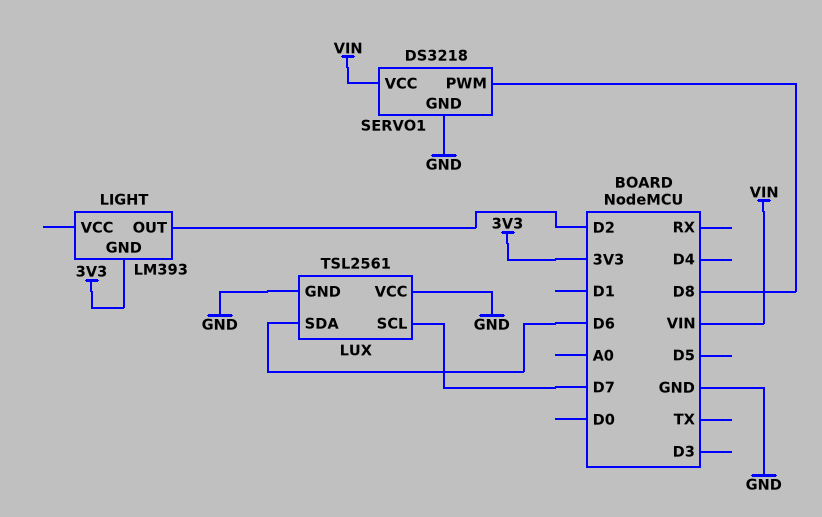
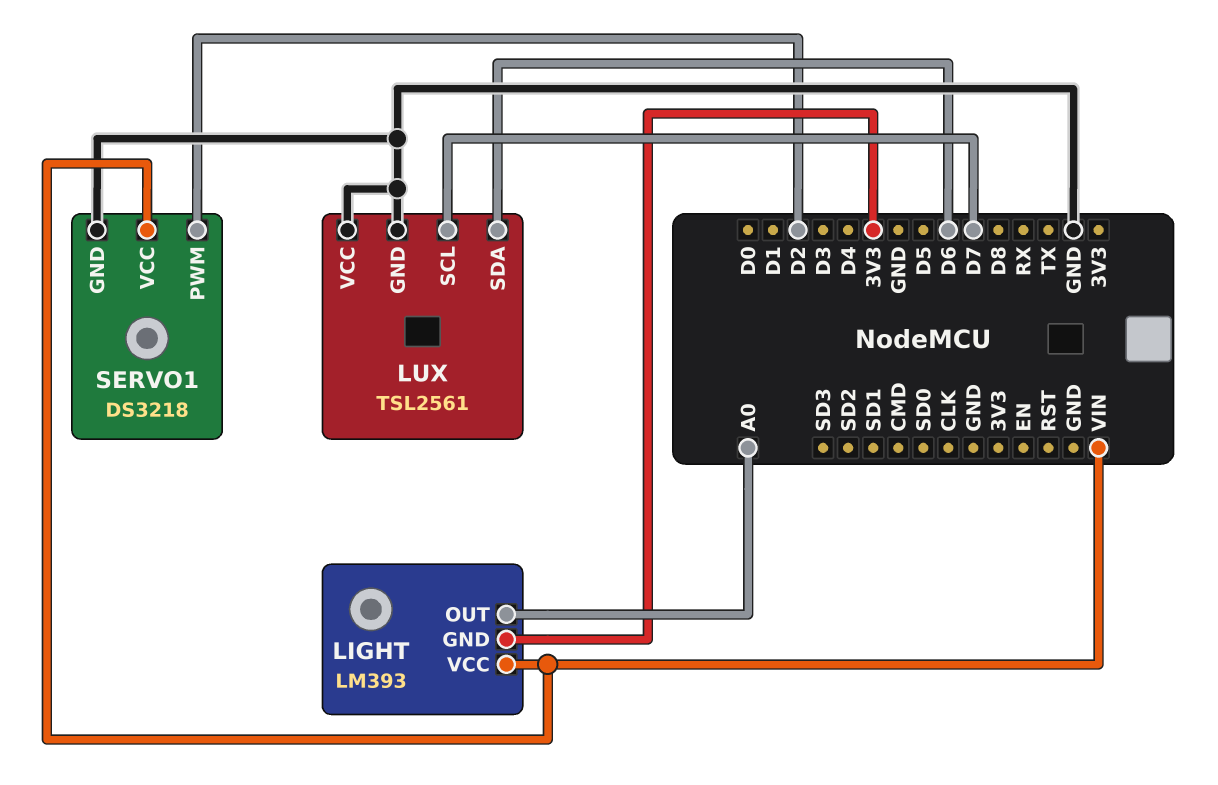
LIGHT pin OUT: D2 -> A0
LIGHT pin VCC: none -> VIN
SERVO1 pin PWM: D8 -> D2

